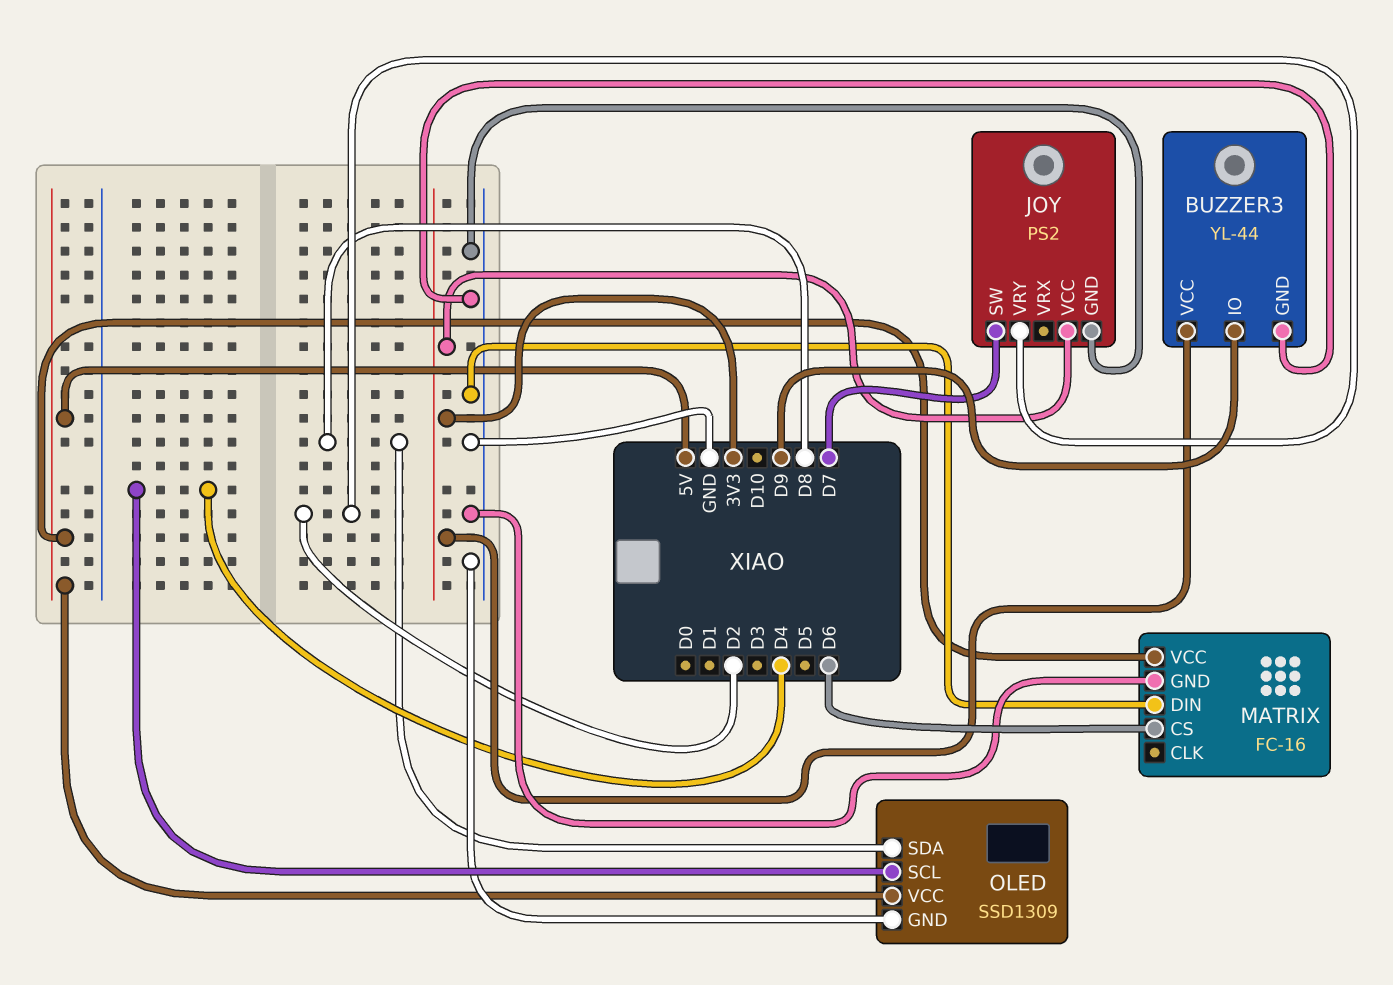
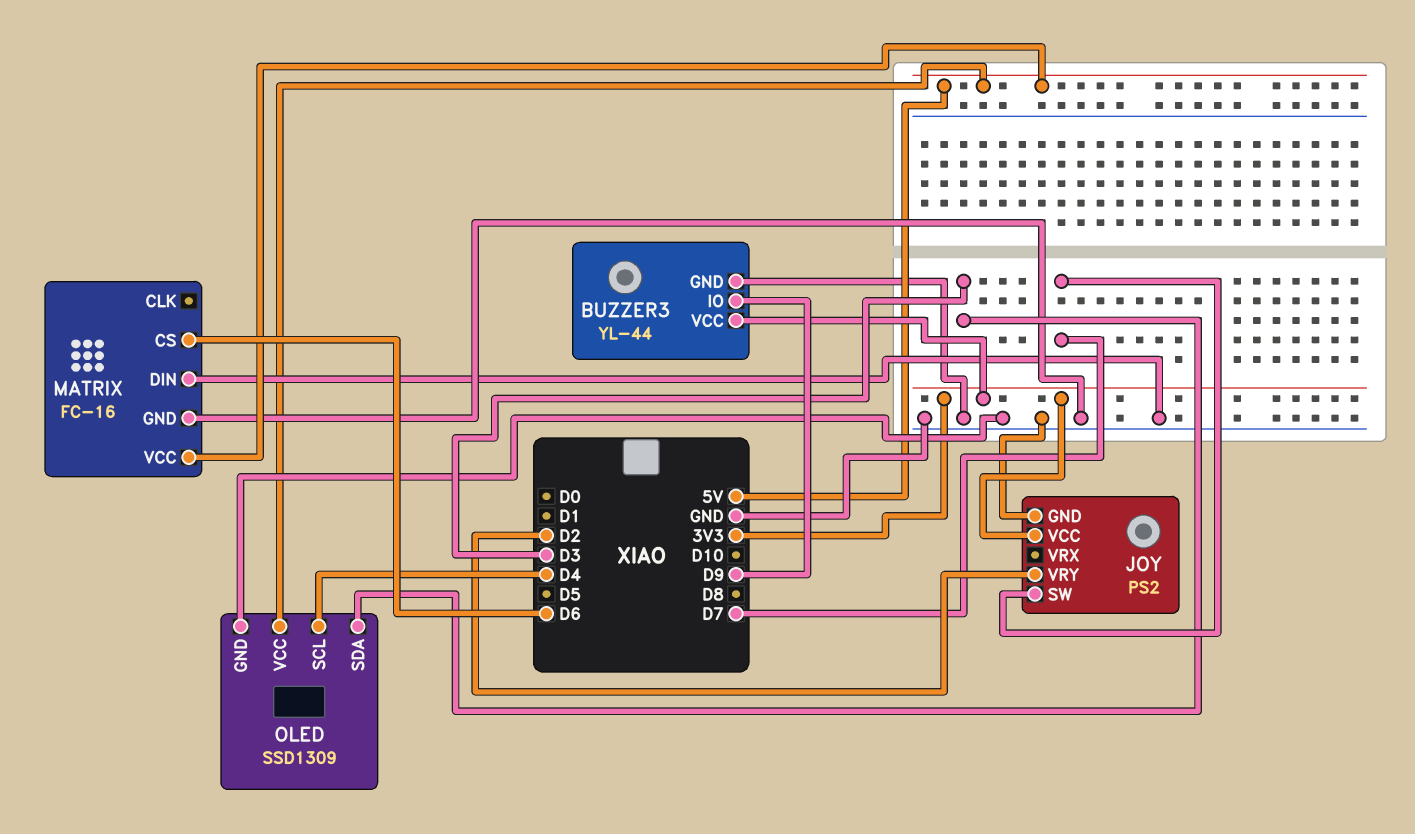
OLED pin SDA: D8 -> D3

